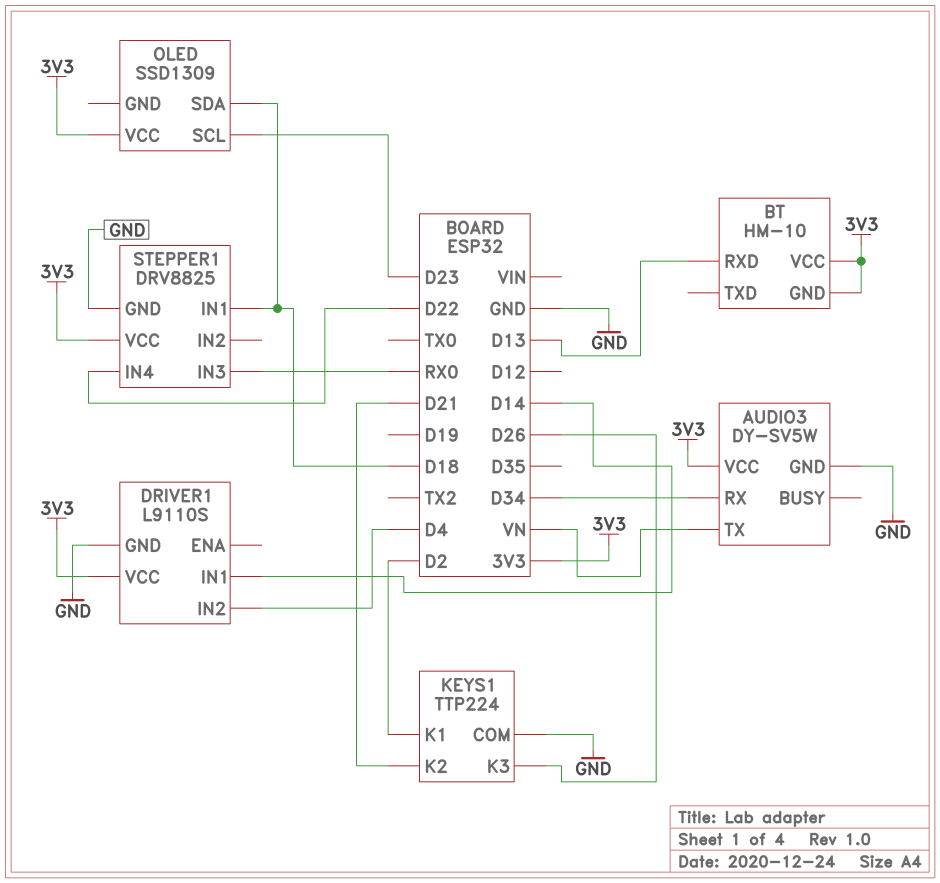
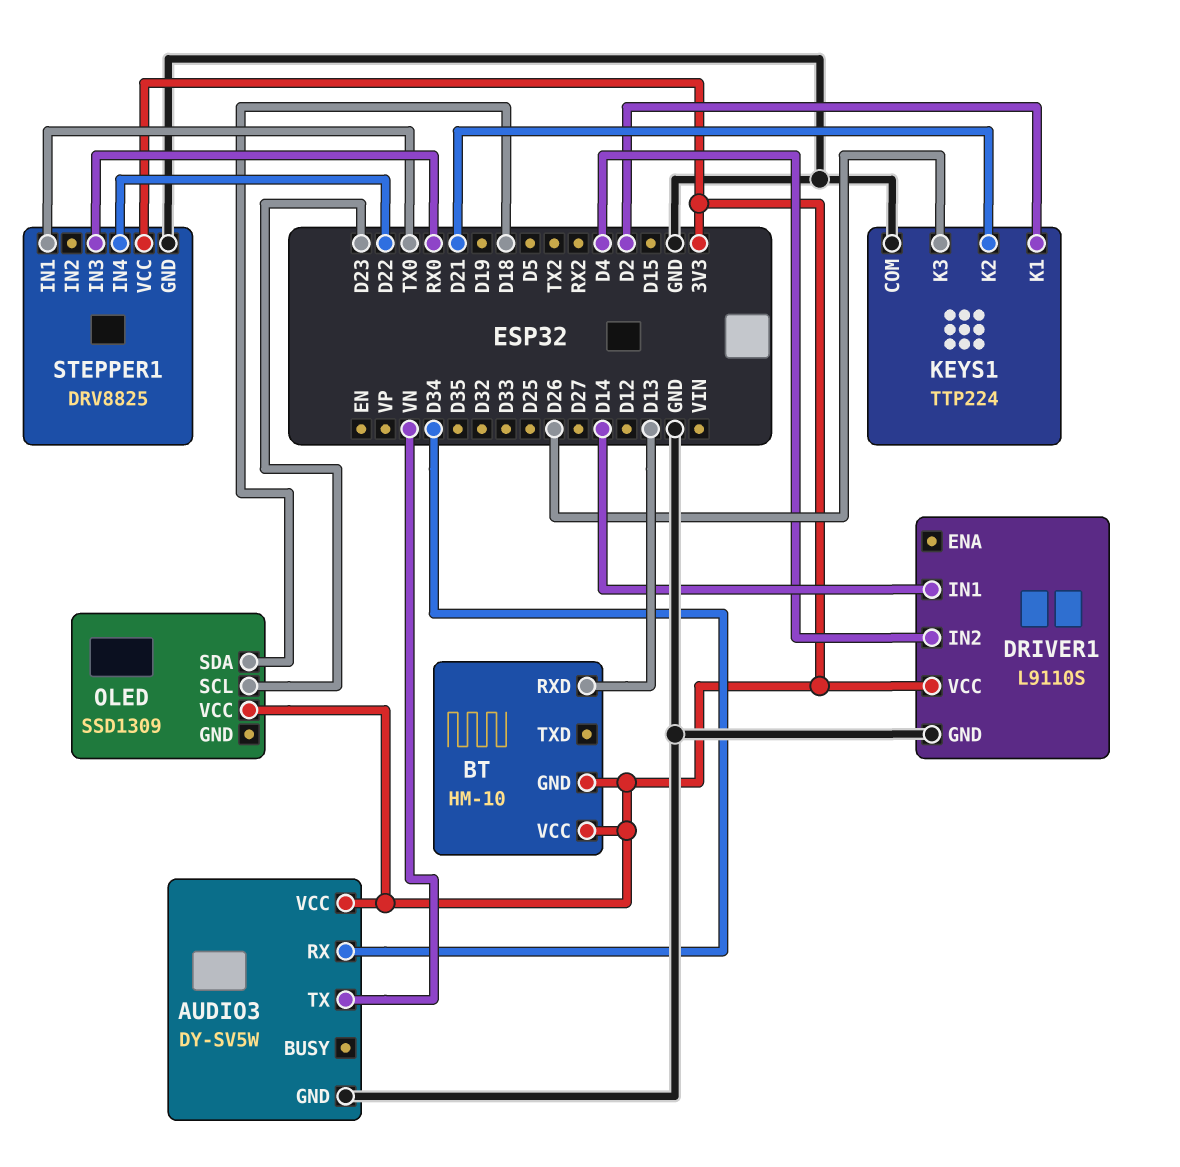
STEPPER1 pin IN1: D18 -> TX0

